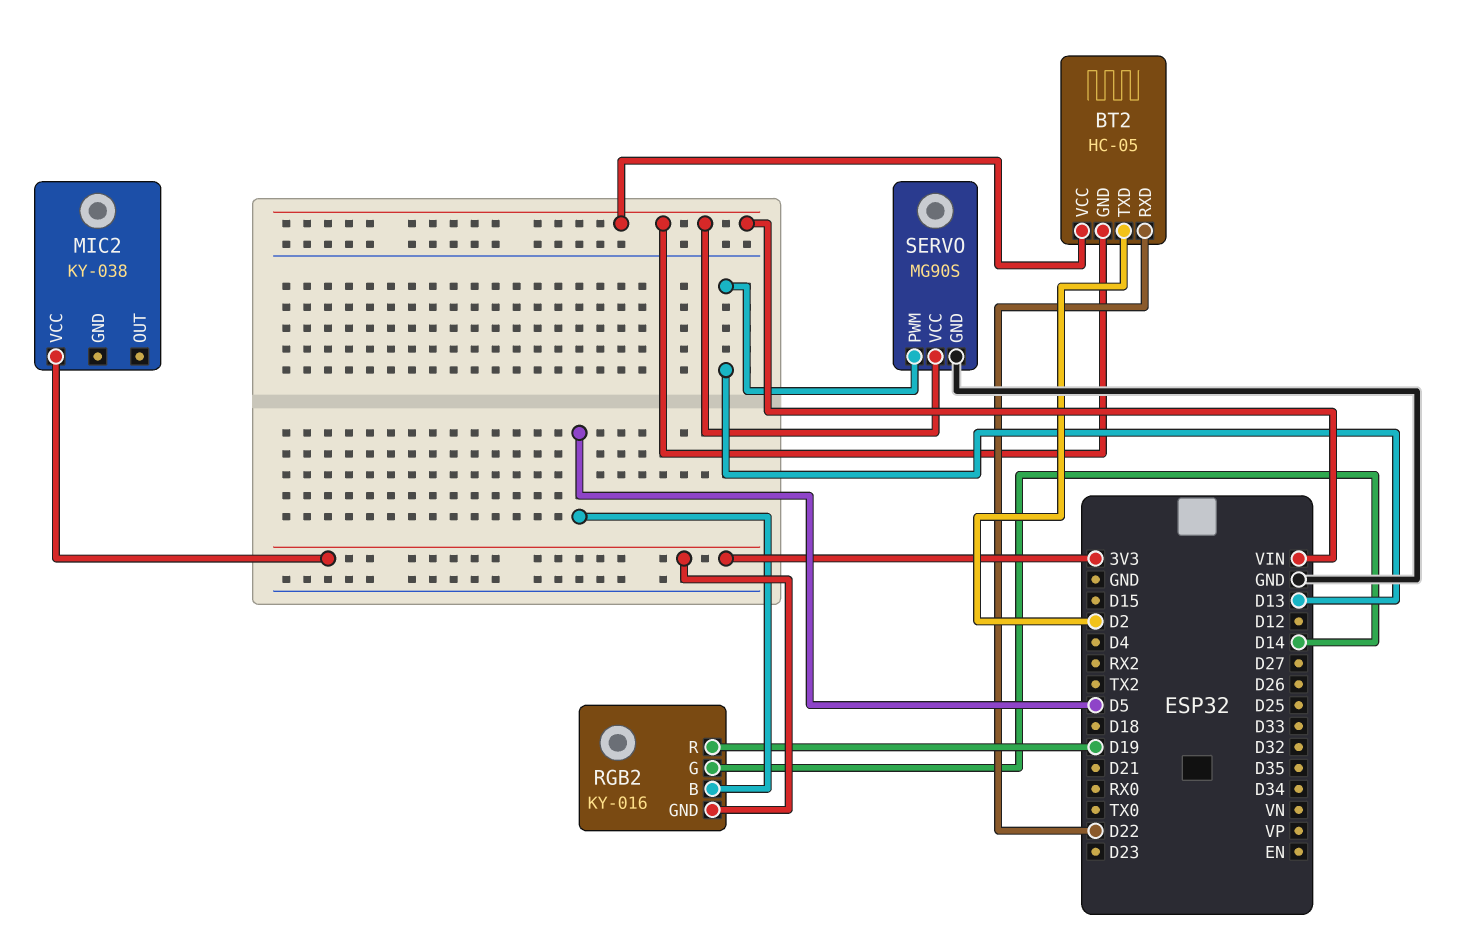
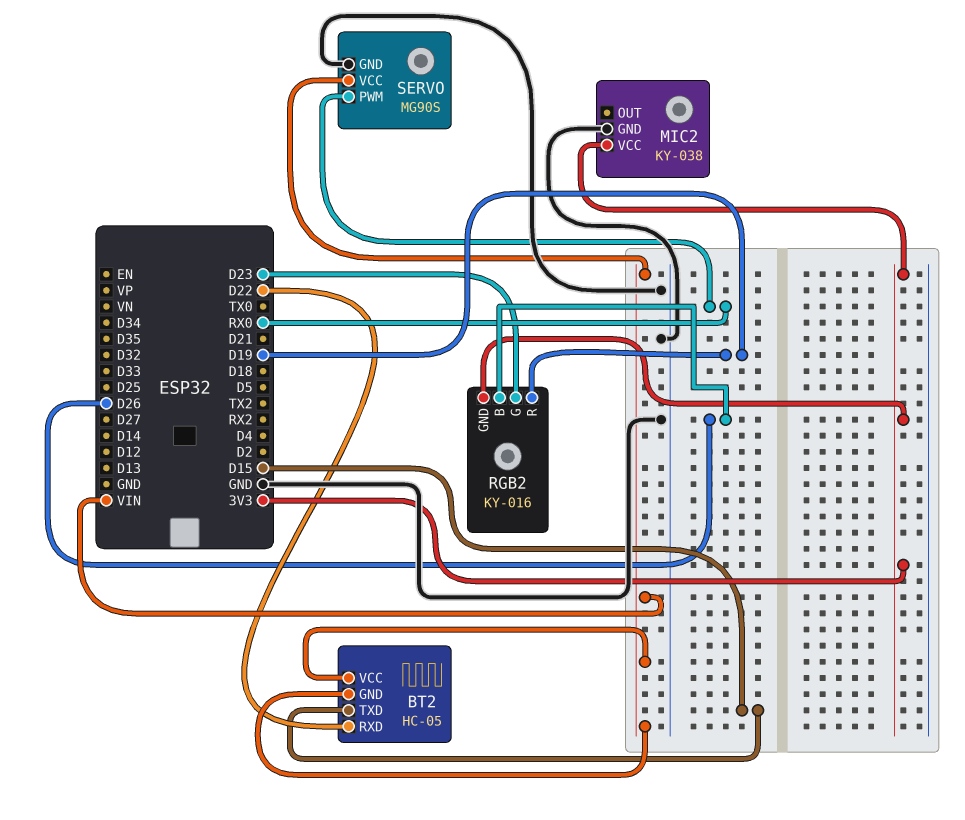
BT2 pin TXD: D2 -> D15
MIC2 pin GND: none -> GND
RGB2 pin B: D5 -> D26
RGB2 pin G: D14 -> D23
SERVO pin PWM: D13 -> RX0

